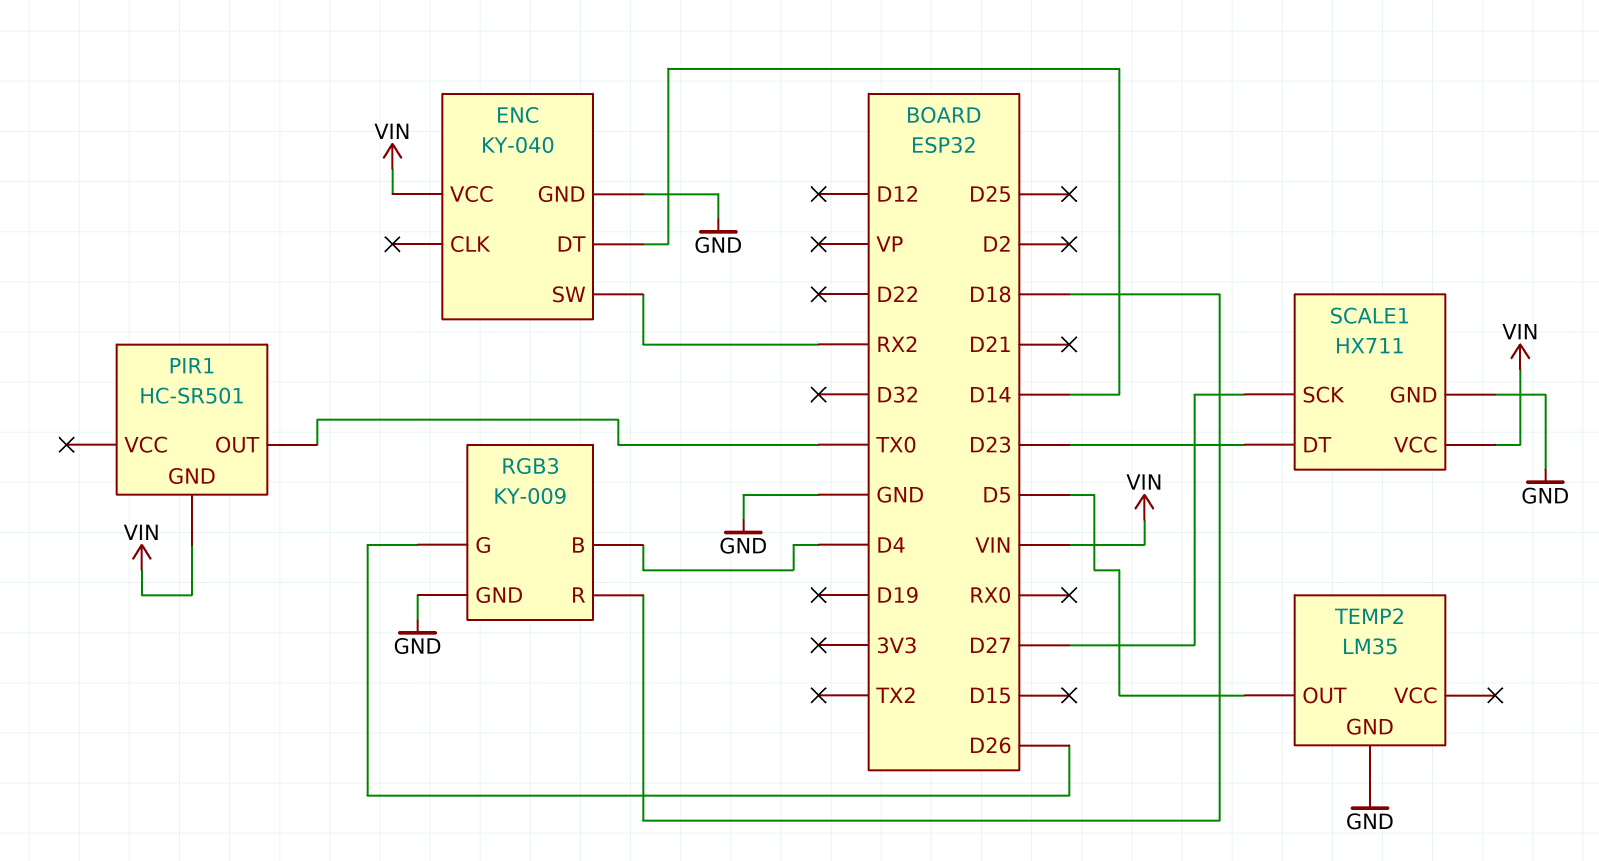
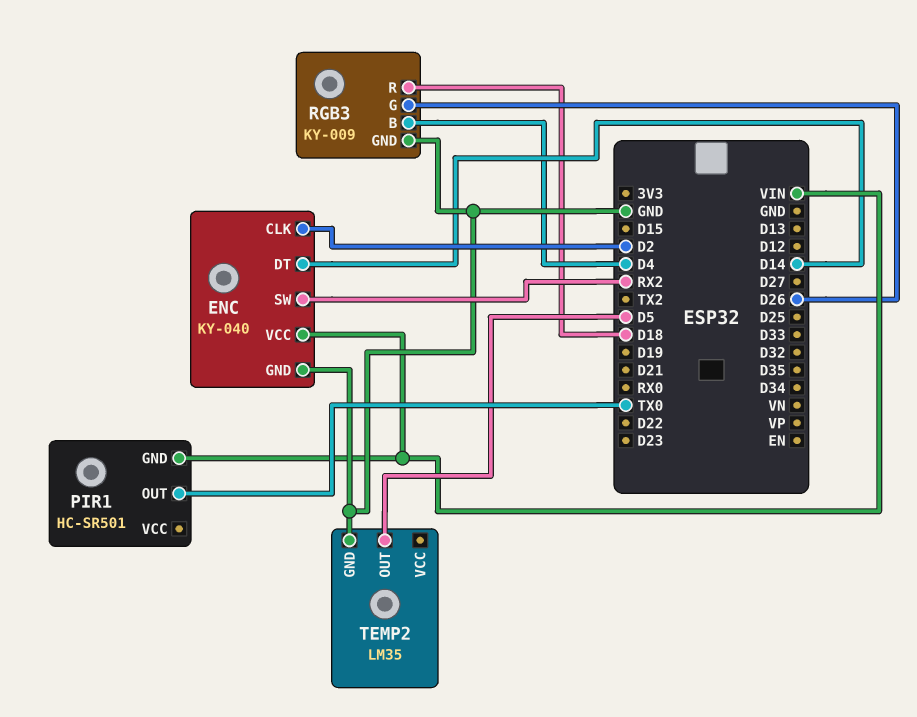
ENC pin CLK: none -> D2
SCALE1: HX711 -> none
SCALE1 pin DT: D23 -> none
SCALE1 pin GND: GND -> none
SCALE1 pin SCK: D27 -> none
SCALE1 pin VCC: VIN -> none

